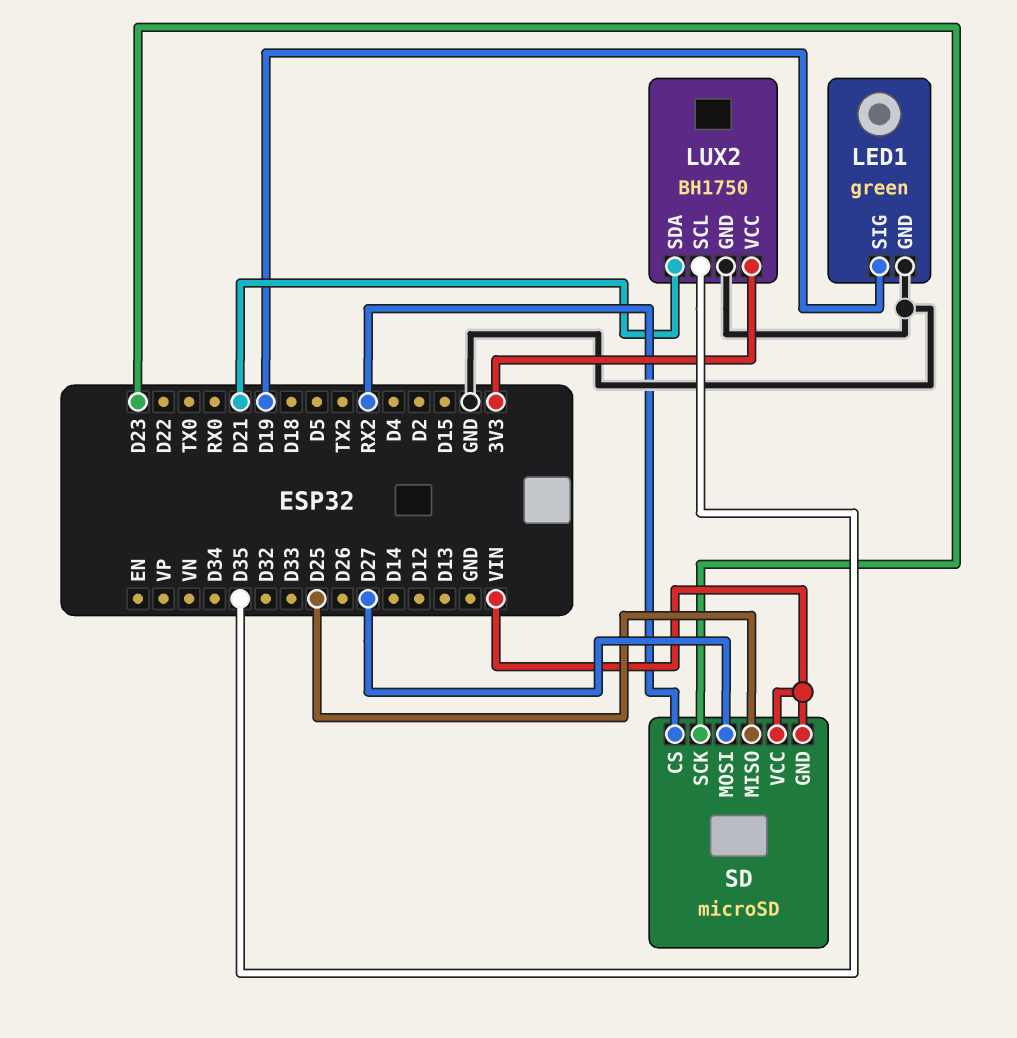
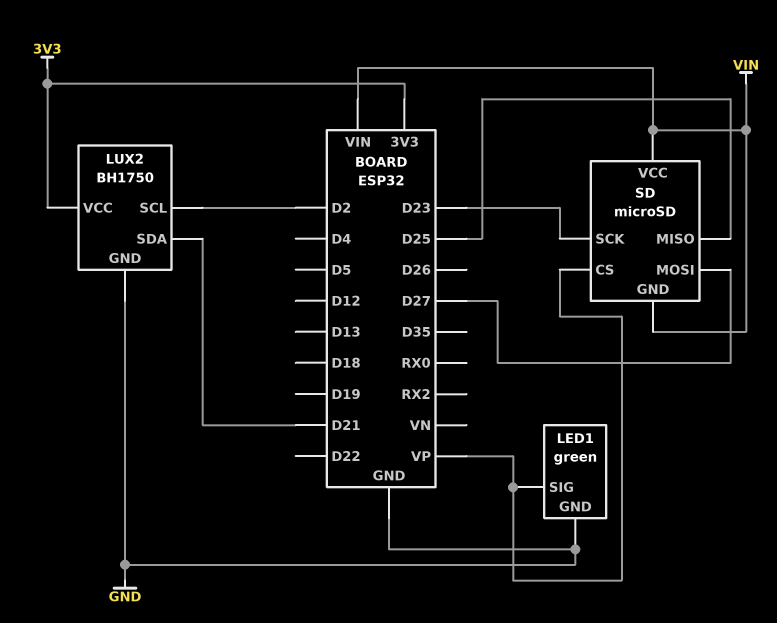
LED1 pin SIG: D19 -> VP
LUX2 pin SCL: D35 -> D2
SD pin CS: RX2 -> VP

